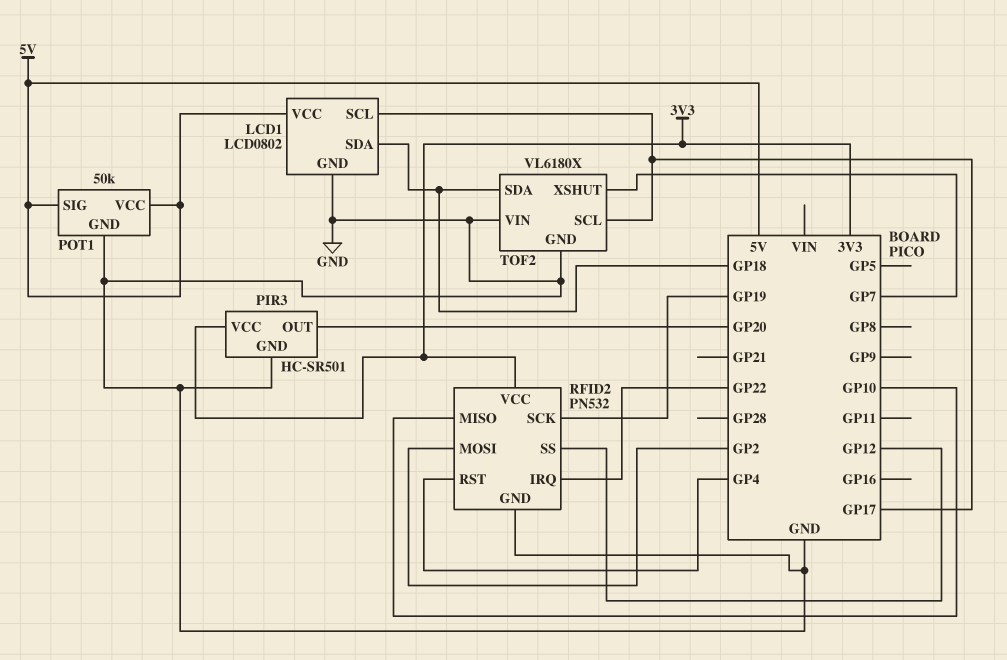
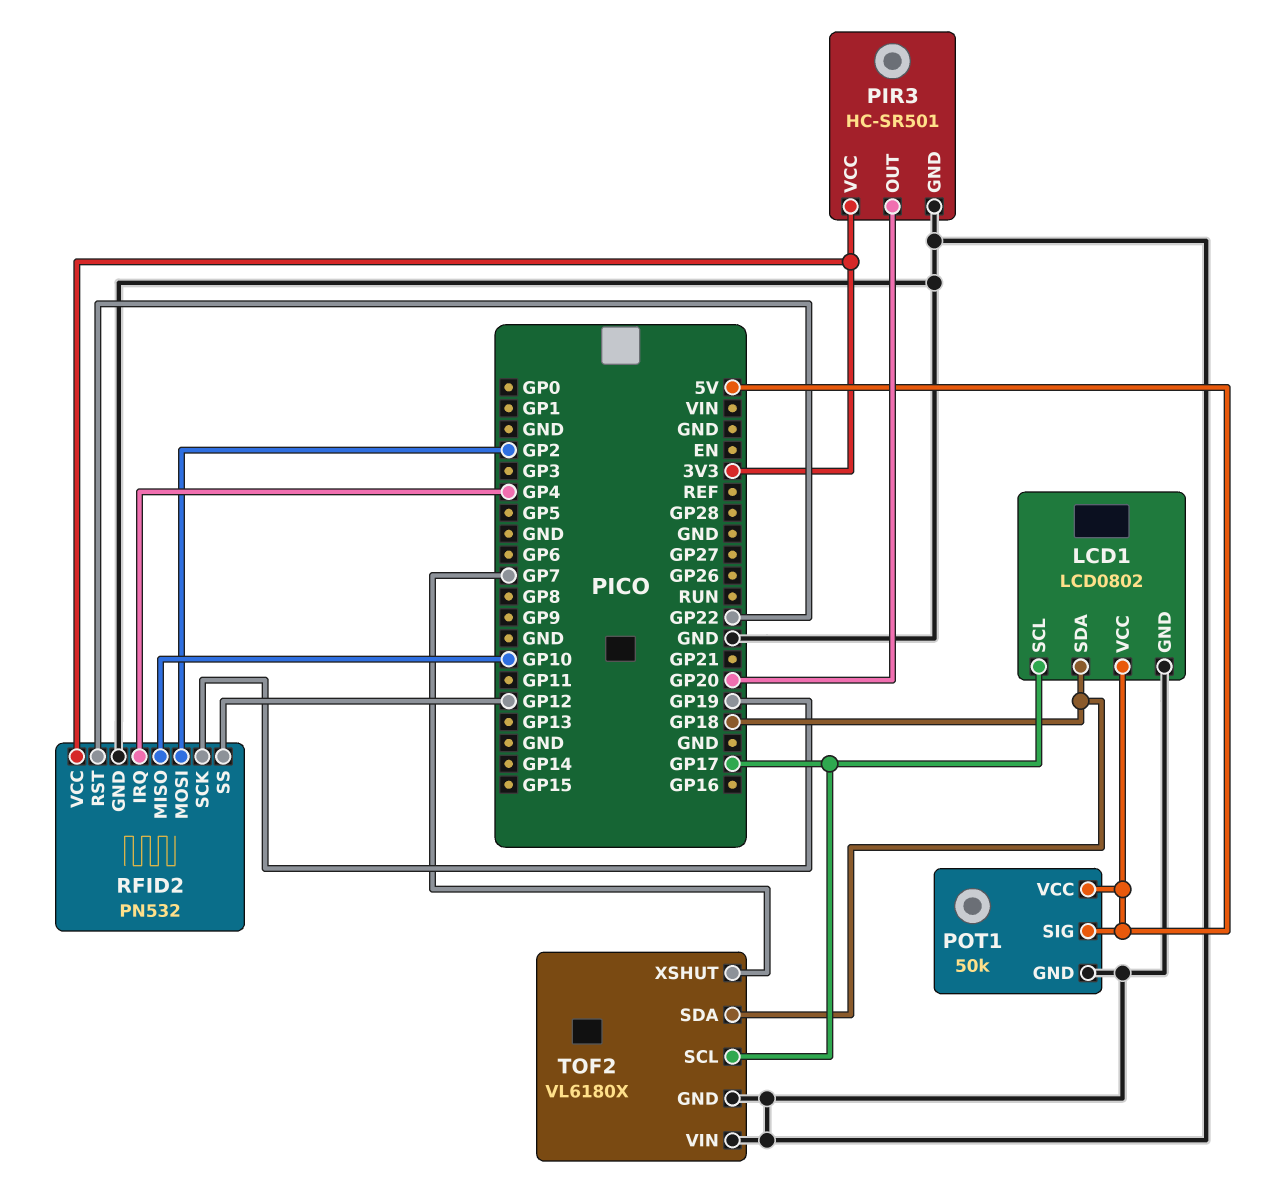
RFID2 pin IRQ: GP22 -> GP4
RFID2 pin RST: GP4 -> GP22

